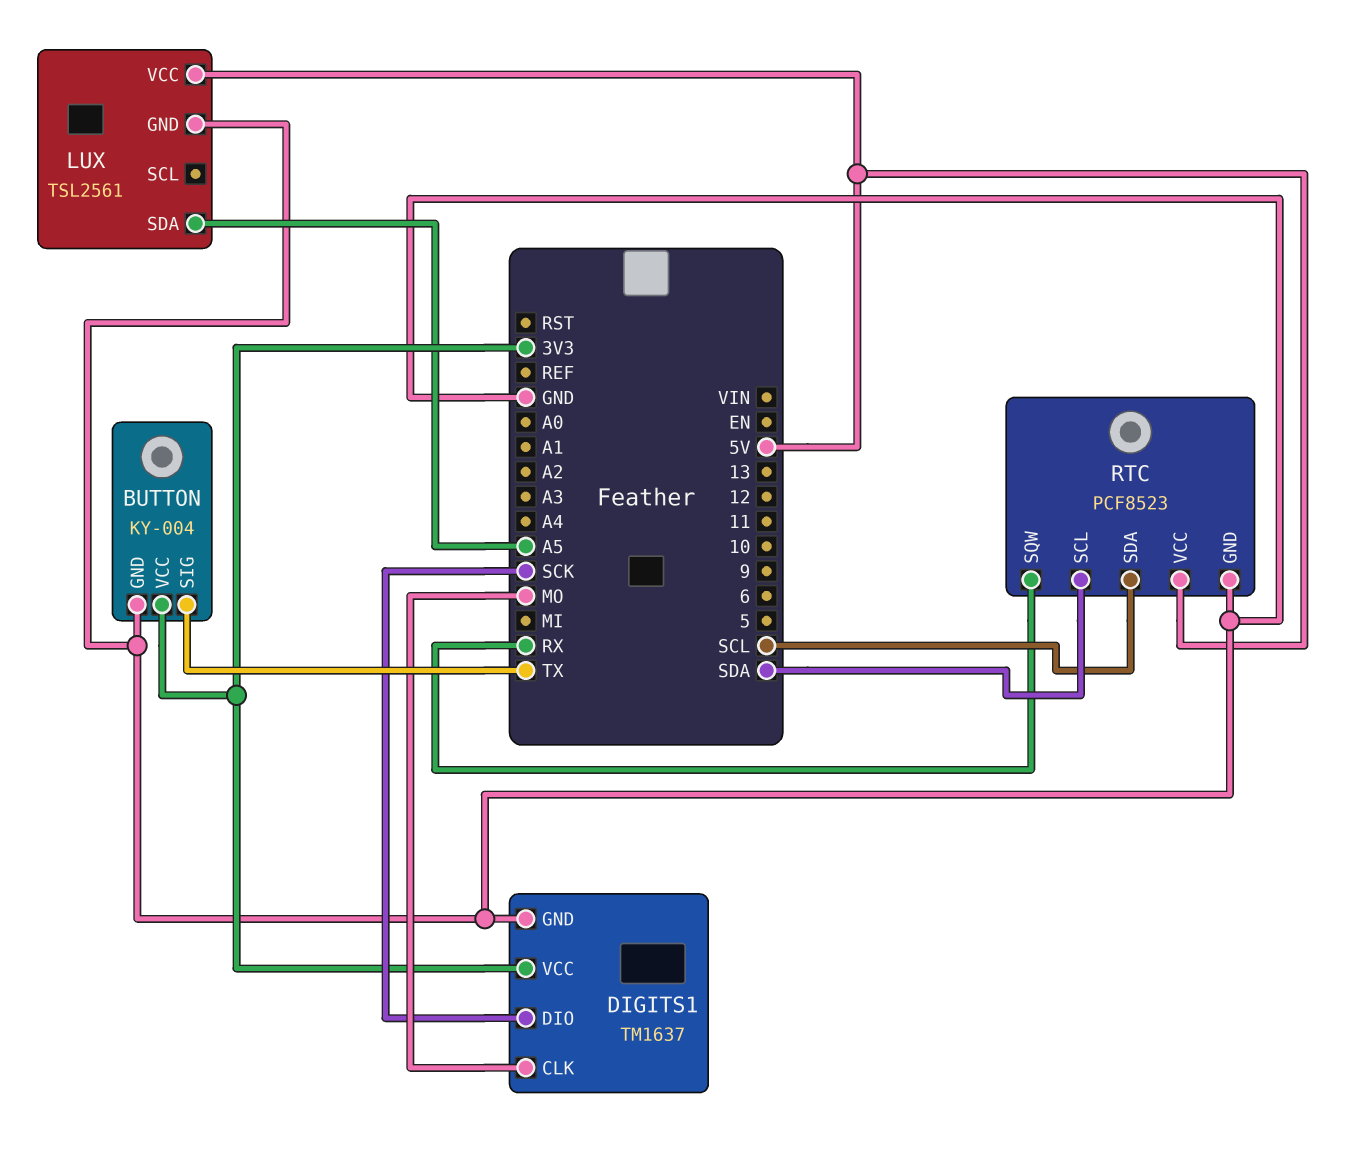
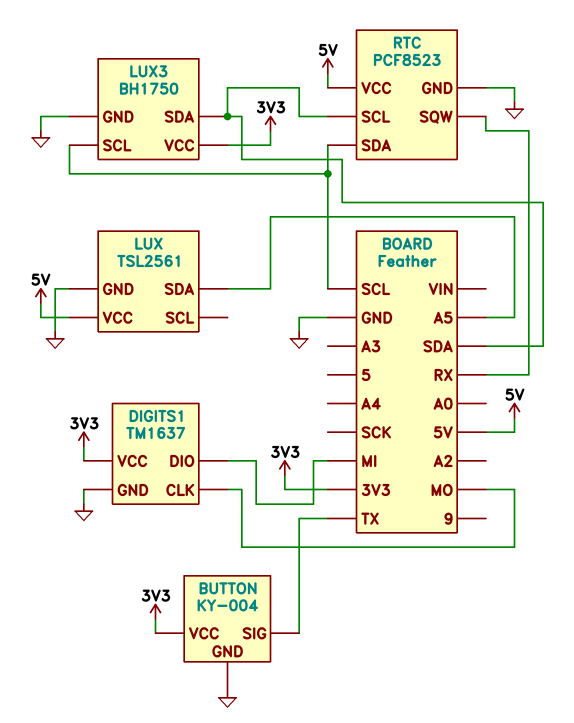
DIGITS1 pin DIO: SCK -> MI
LUX3: none -> BH1750
LUX3 pin GND: none -> GND
LUX3 pin SCL: none -> SCL
LUX3 pin SDA: none -> SDA
LUX3 pin VCC: none -> 3V3

